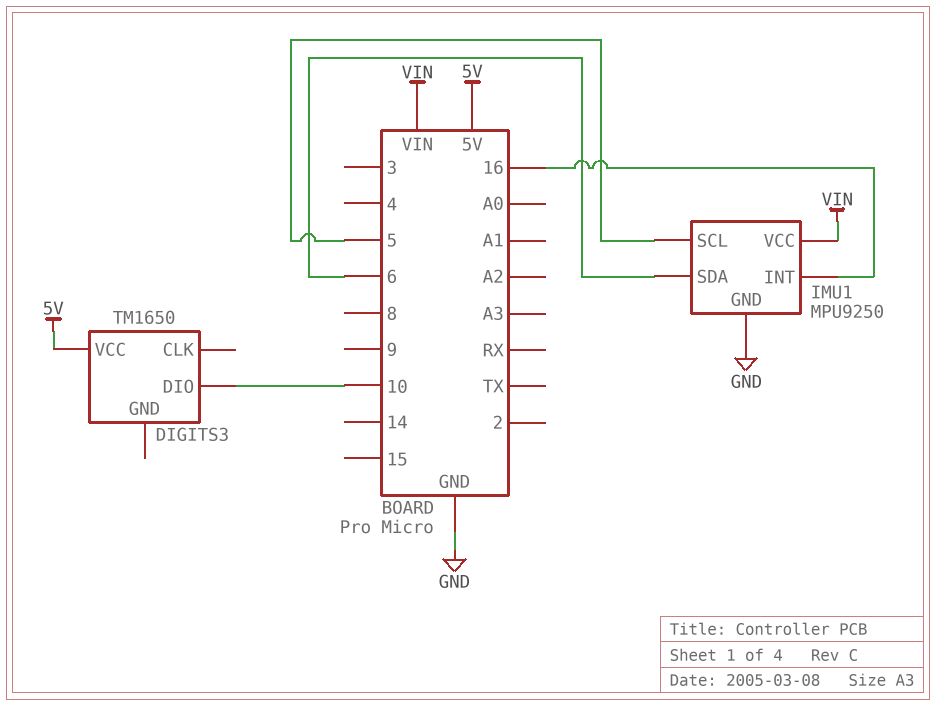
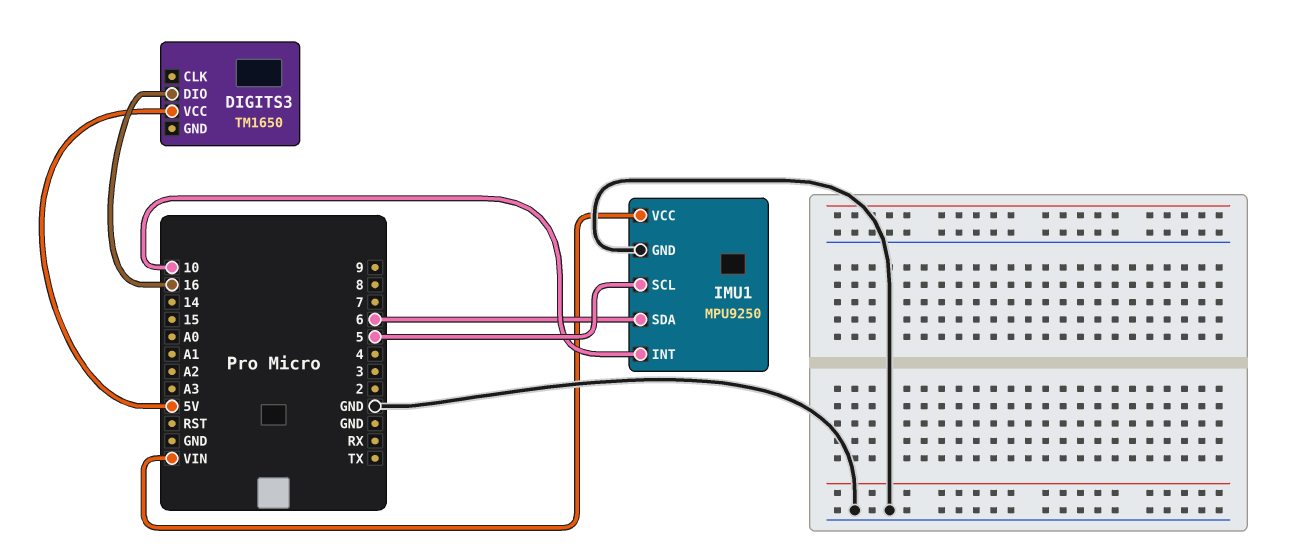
DIGITS3 pin DIO: 10 -> 16
IMU1 pin INT: 16 -> 10

